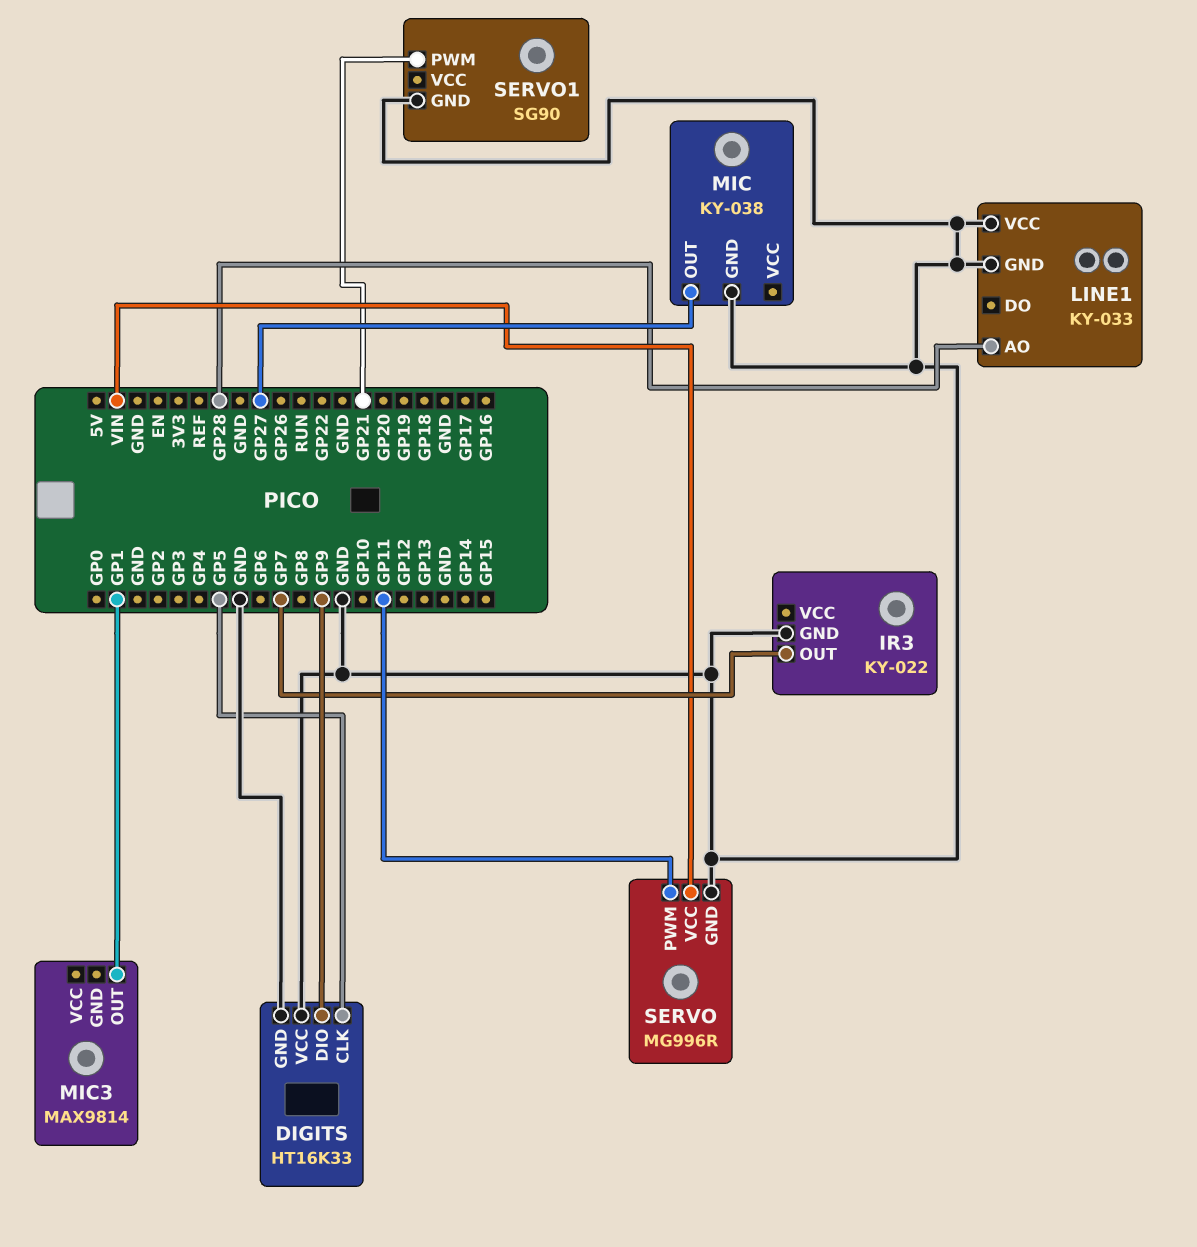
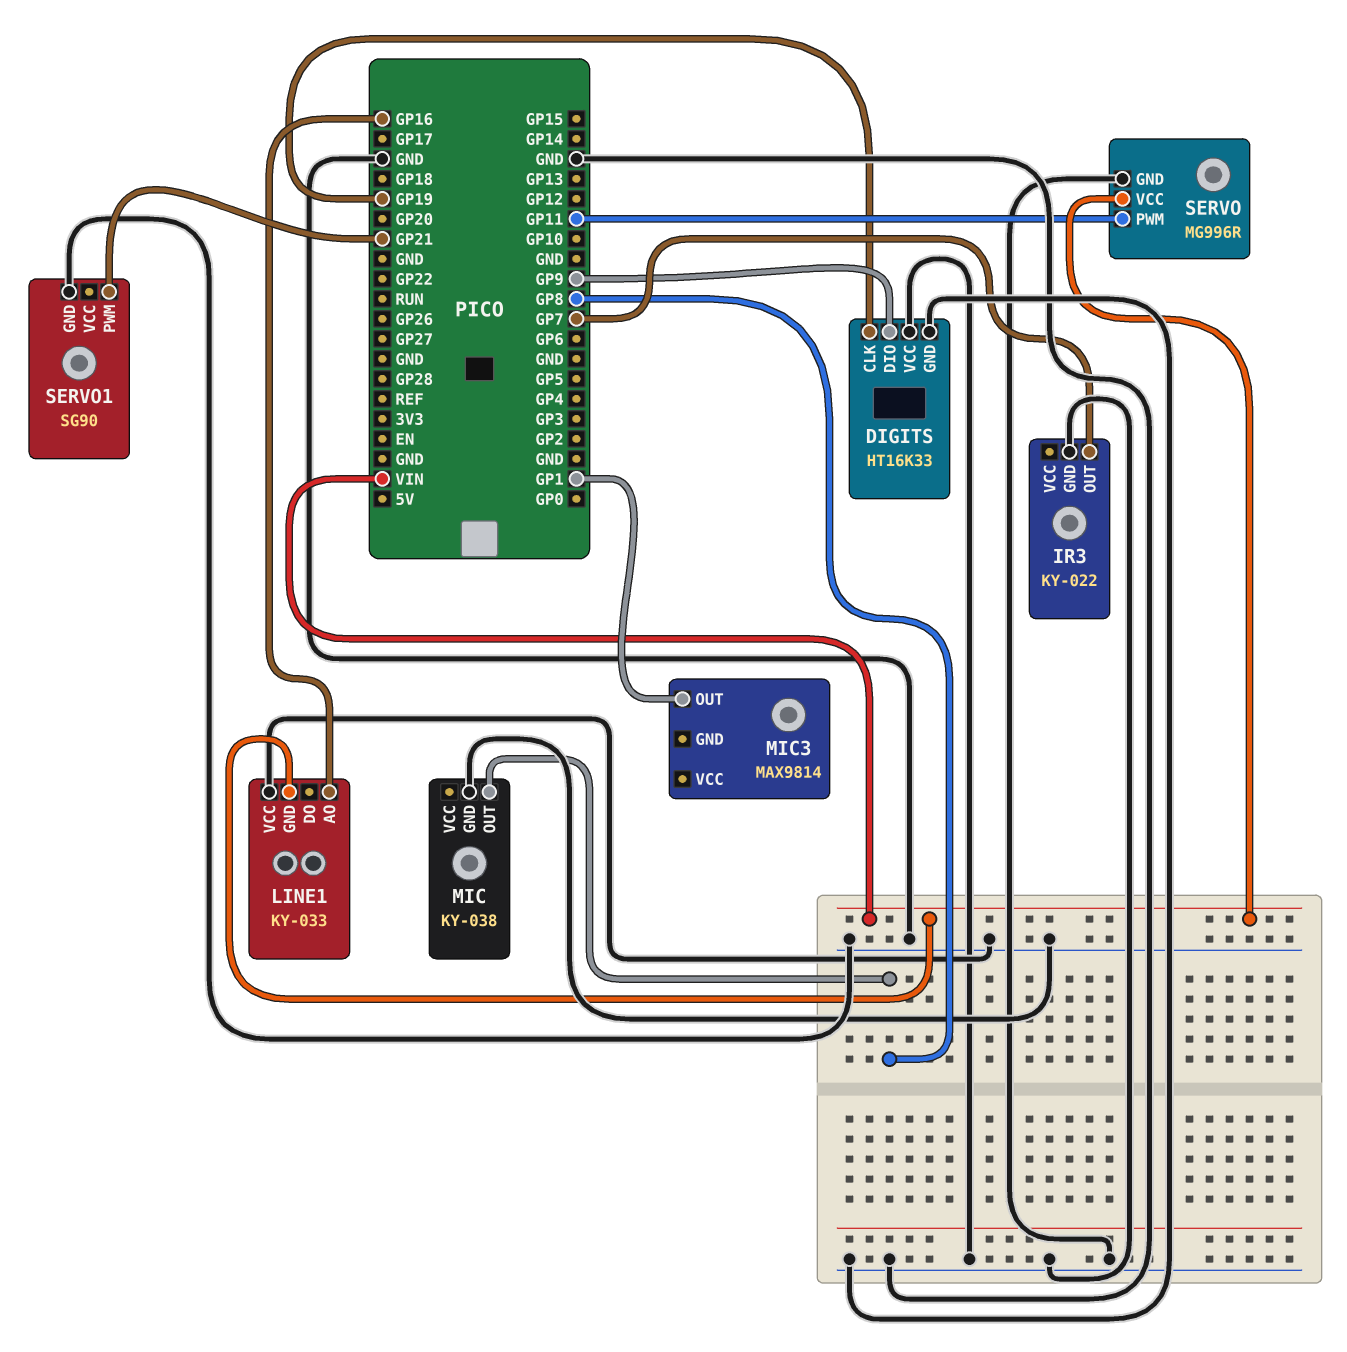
DIGITS pin CLK: GP5 -> GP19
LINE1 pin AO: GP28 -> GP16
LINE1 pin GND: GND -> VIN
MIC pin OUT: GP27 -> GP8

